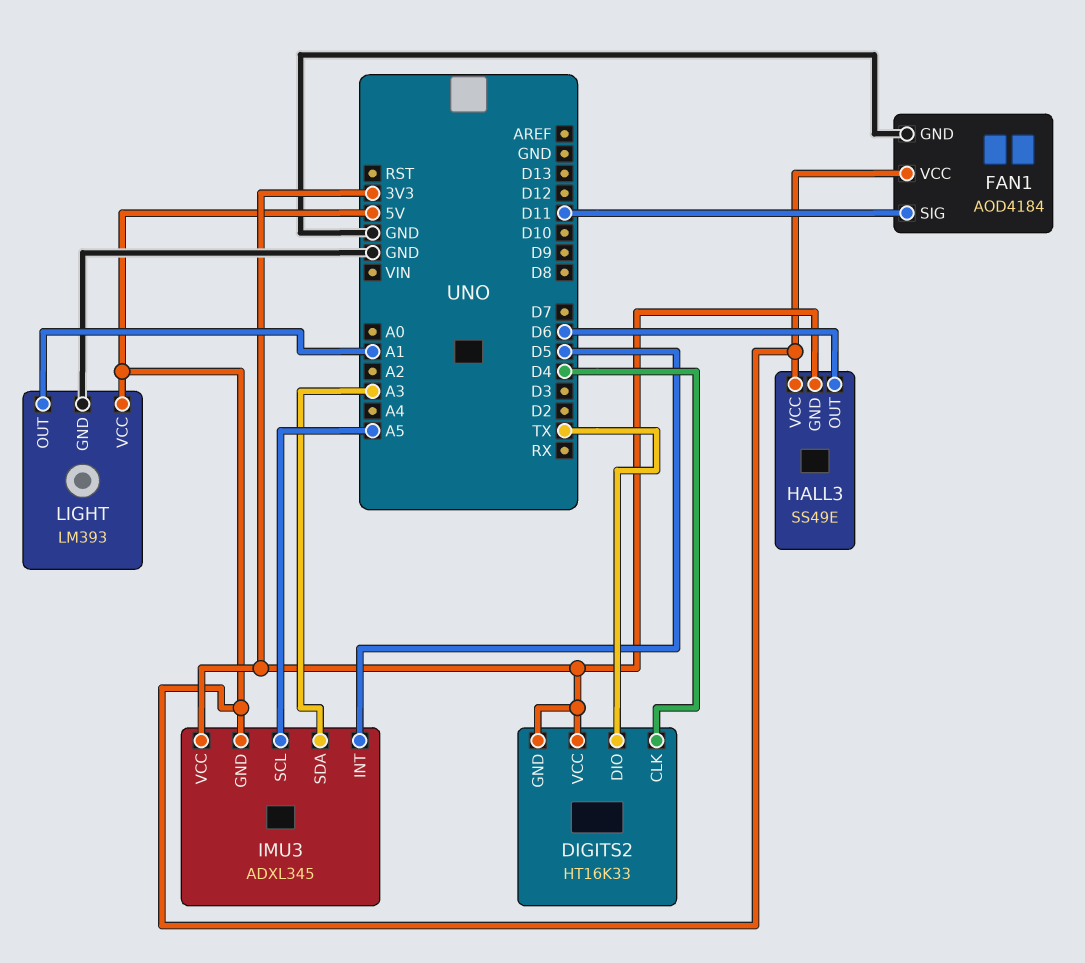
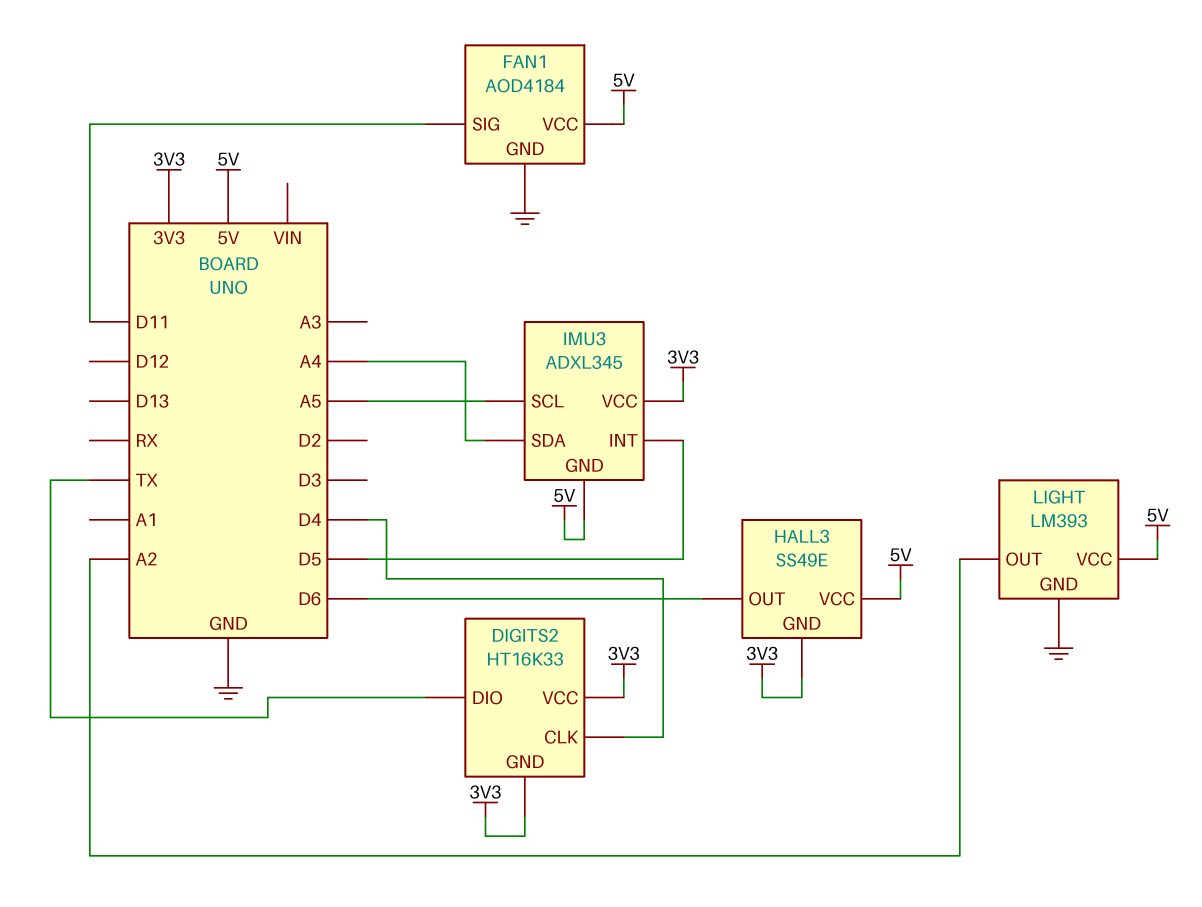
IMU3 pin SDA: A3 -> A4
LIGHT pin OUT: A1 -> A2

